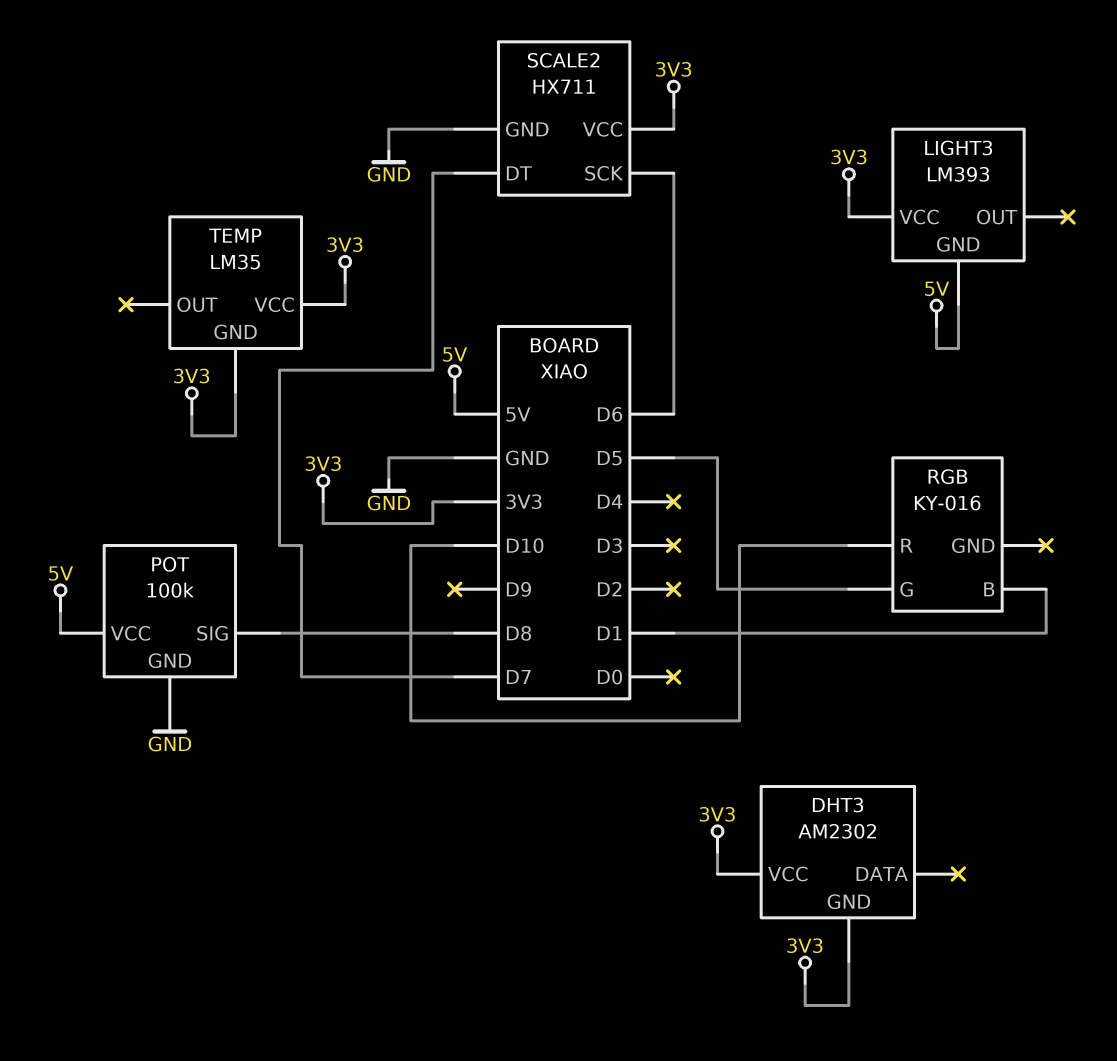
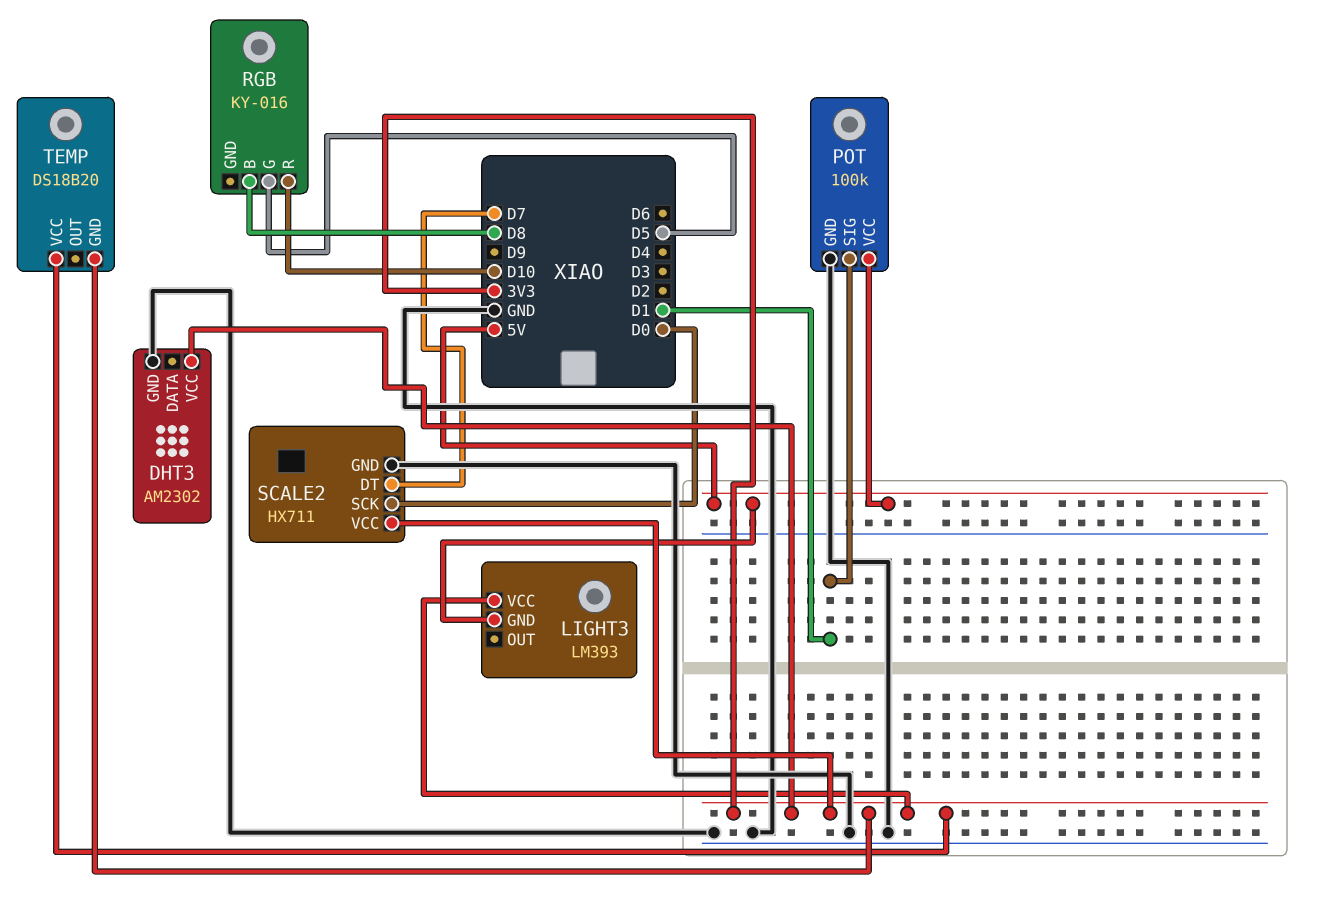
DHT3 pin GND: 3V3 -> GND
POT pin SIG: D8 -> D1
RGB pin B: D1 -> D8
SCALE2 pin SCK: D6 -> D0
TEMP: LM35 -> DS18B20

